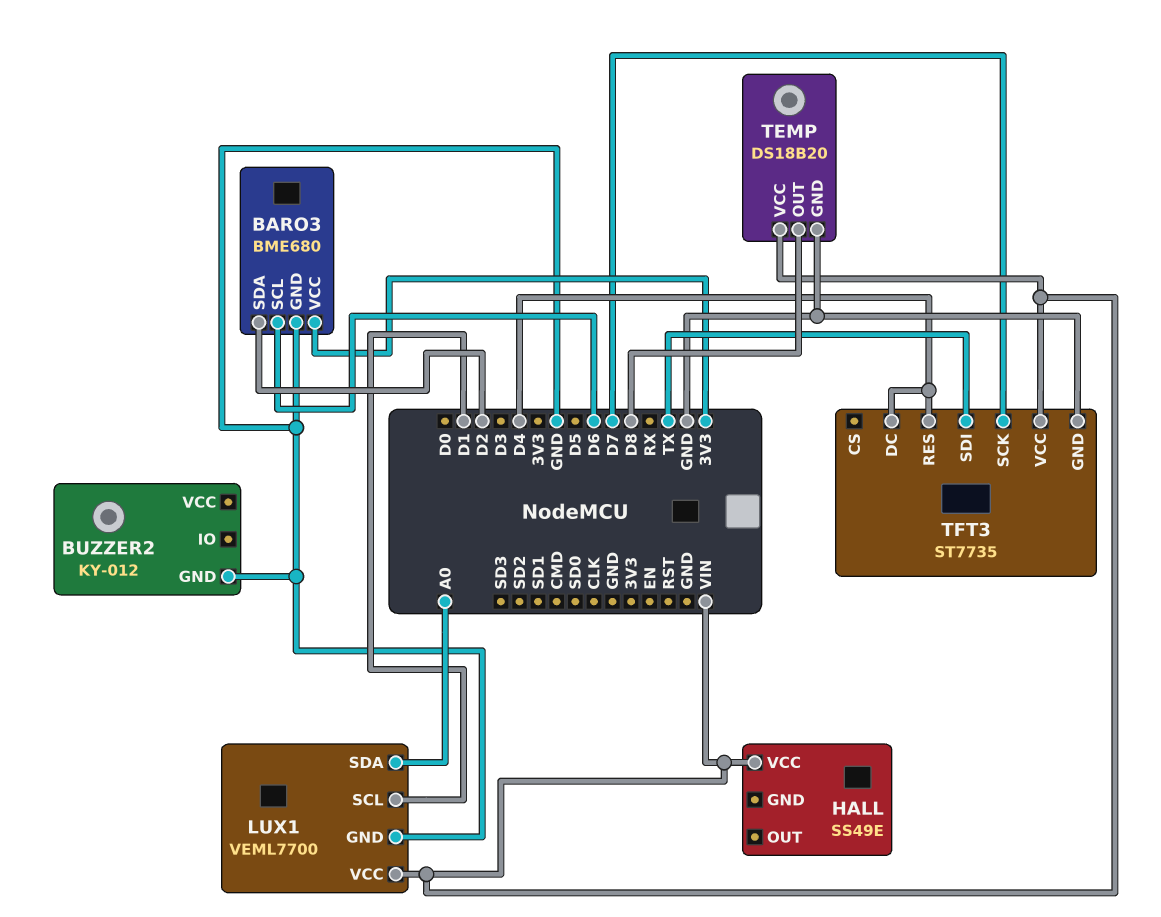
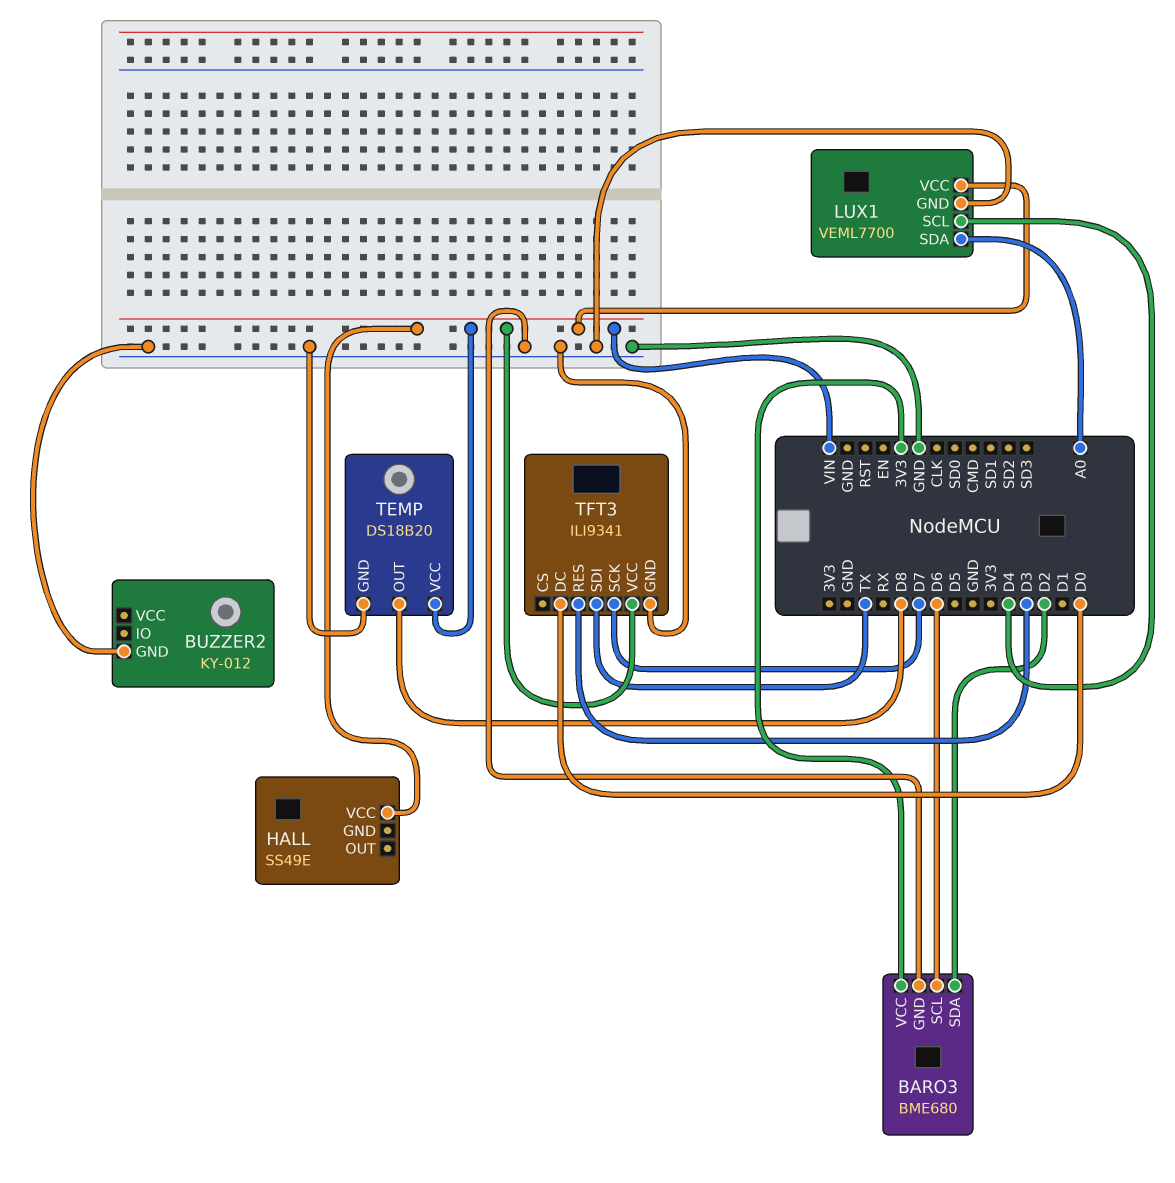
LUX1 pin SCL: D1 -> D4
TFT3: ST7735 -> ILI9341
TFT3 pin DC: D4 -> D0
TFT3 pin RES: D4 -> D3

